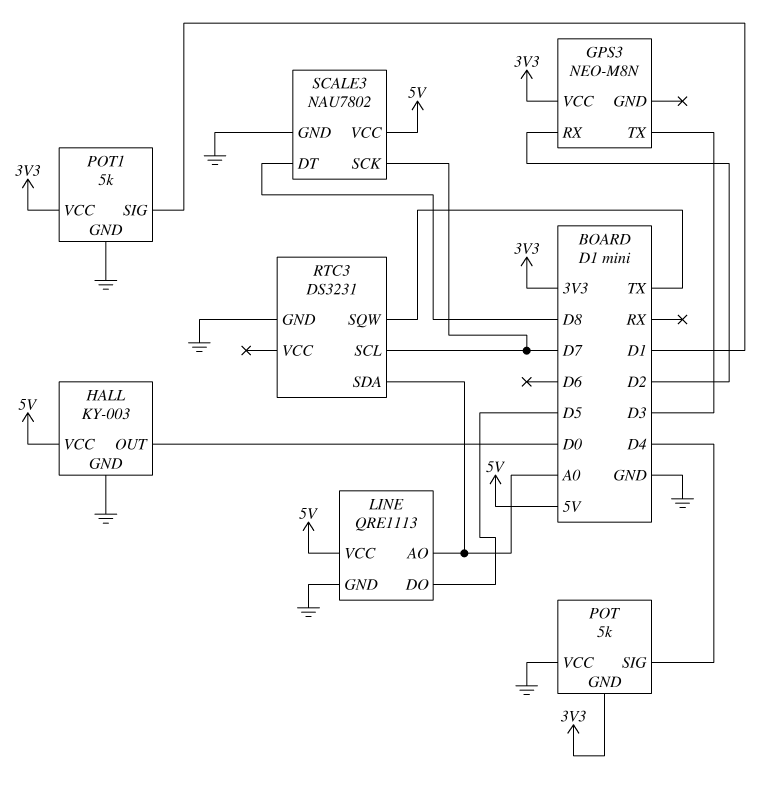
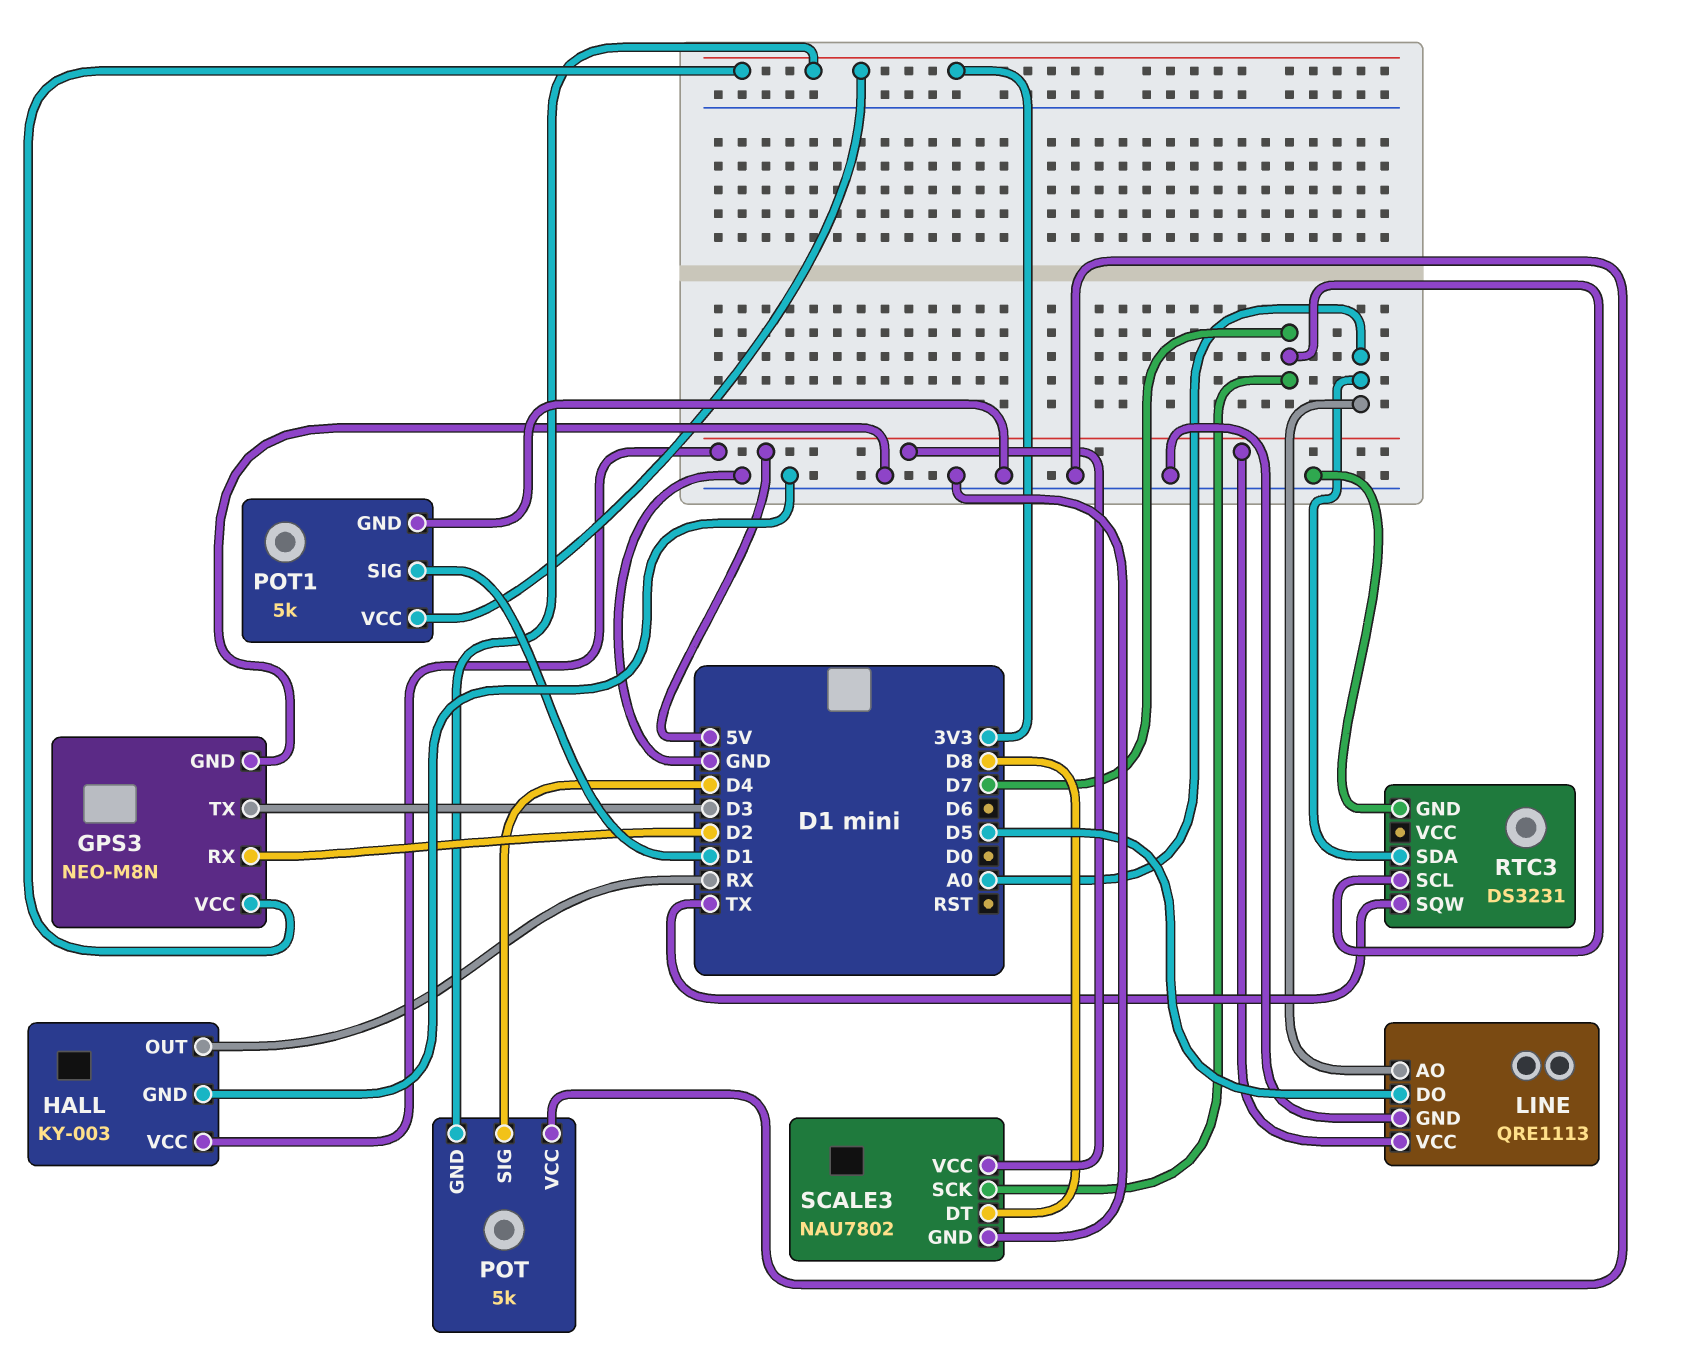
GPS3 pin GND: none -> GND
HALL pin OUT: D0 -> RX

